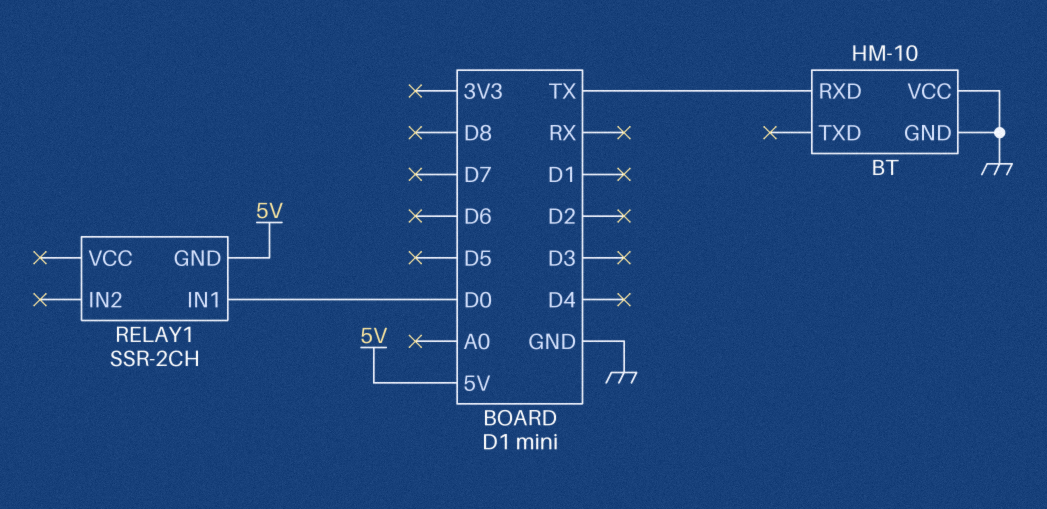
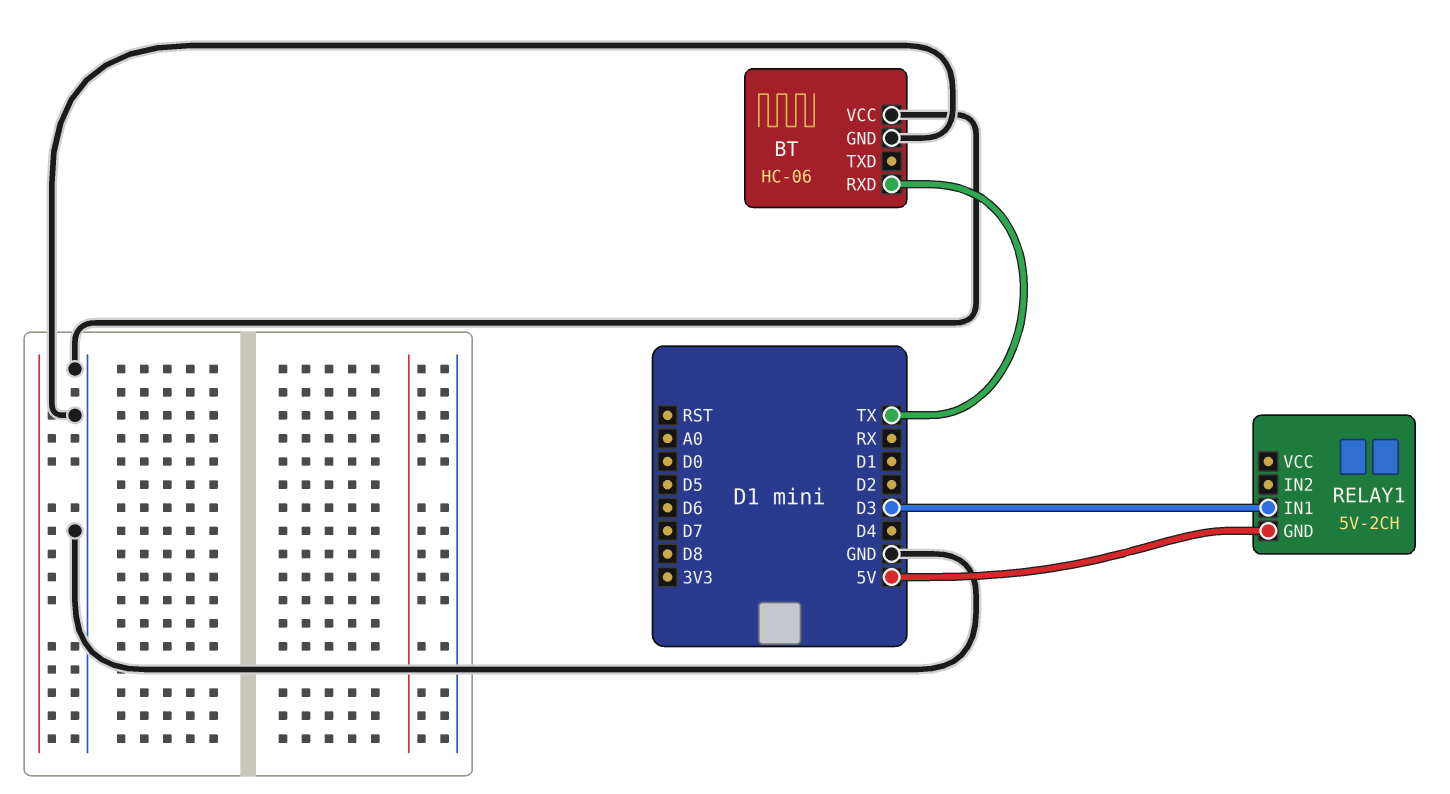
BT: HM-10 -> HC-06
RELAY1: SSR-2CH -> 5V-2CH
RELAY1 pin IN1: D0 -> D3

